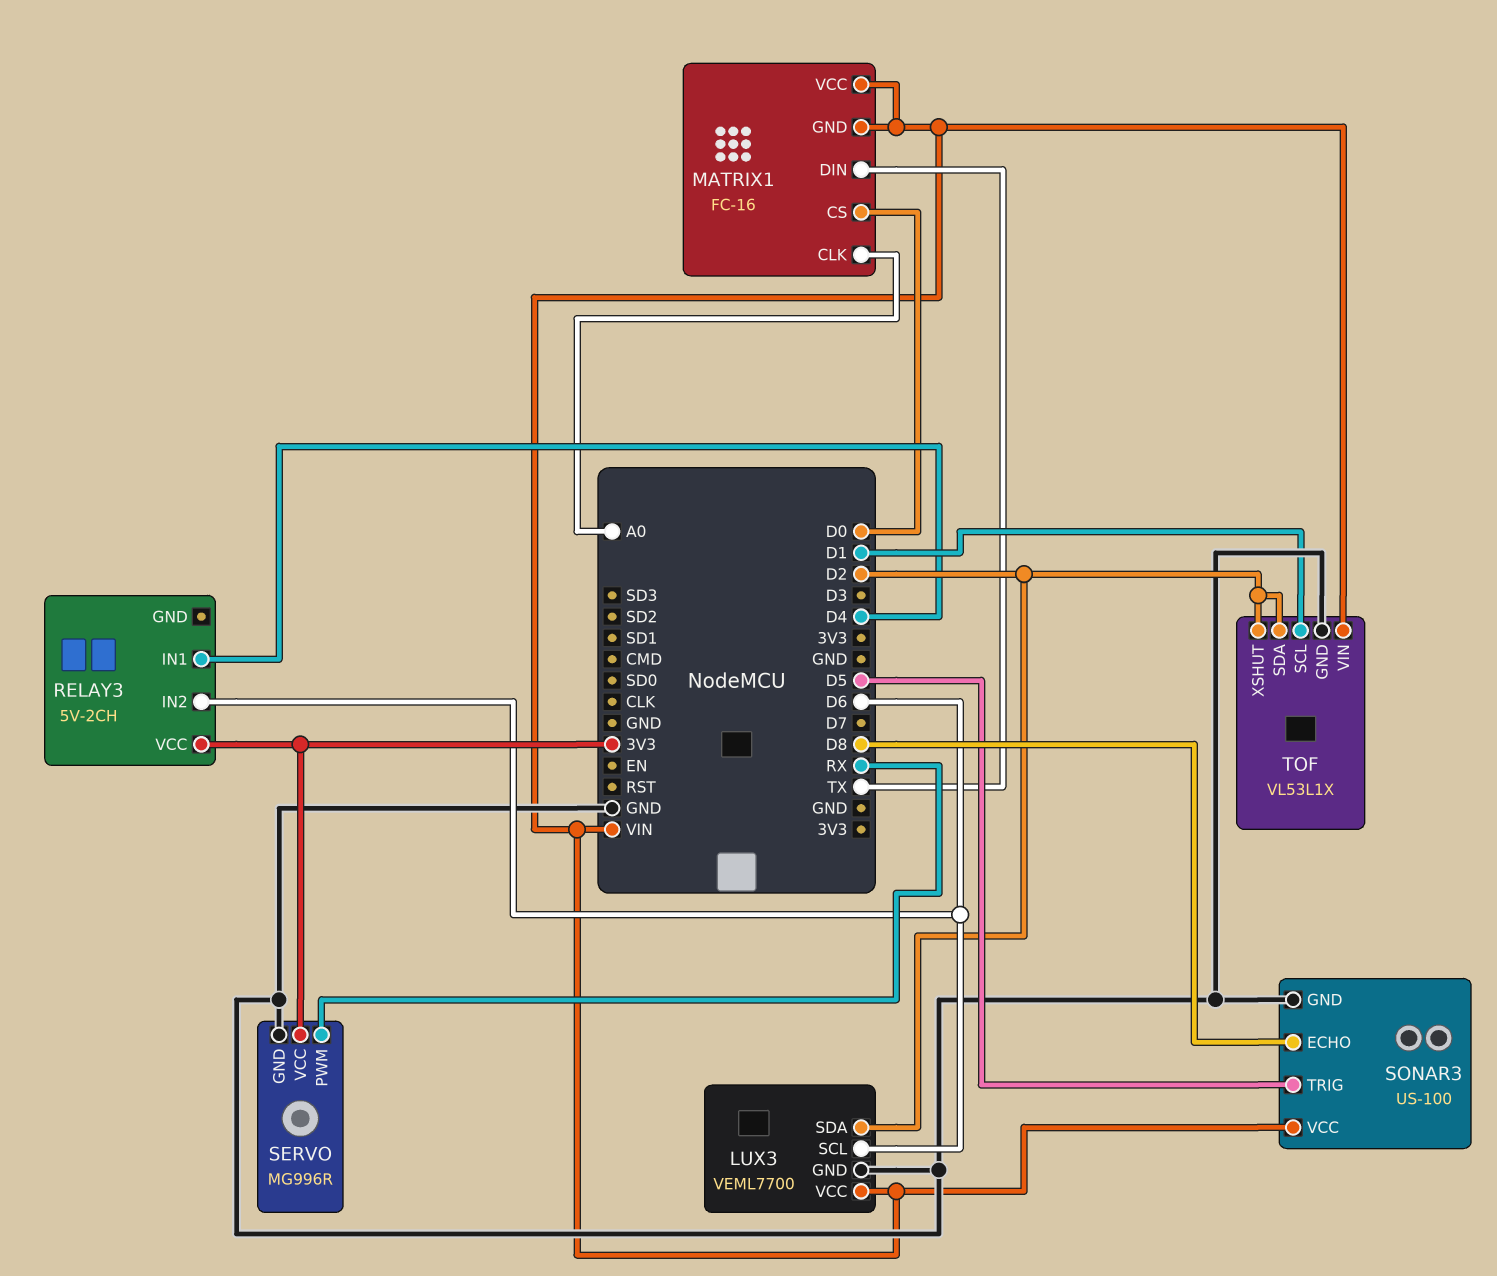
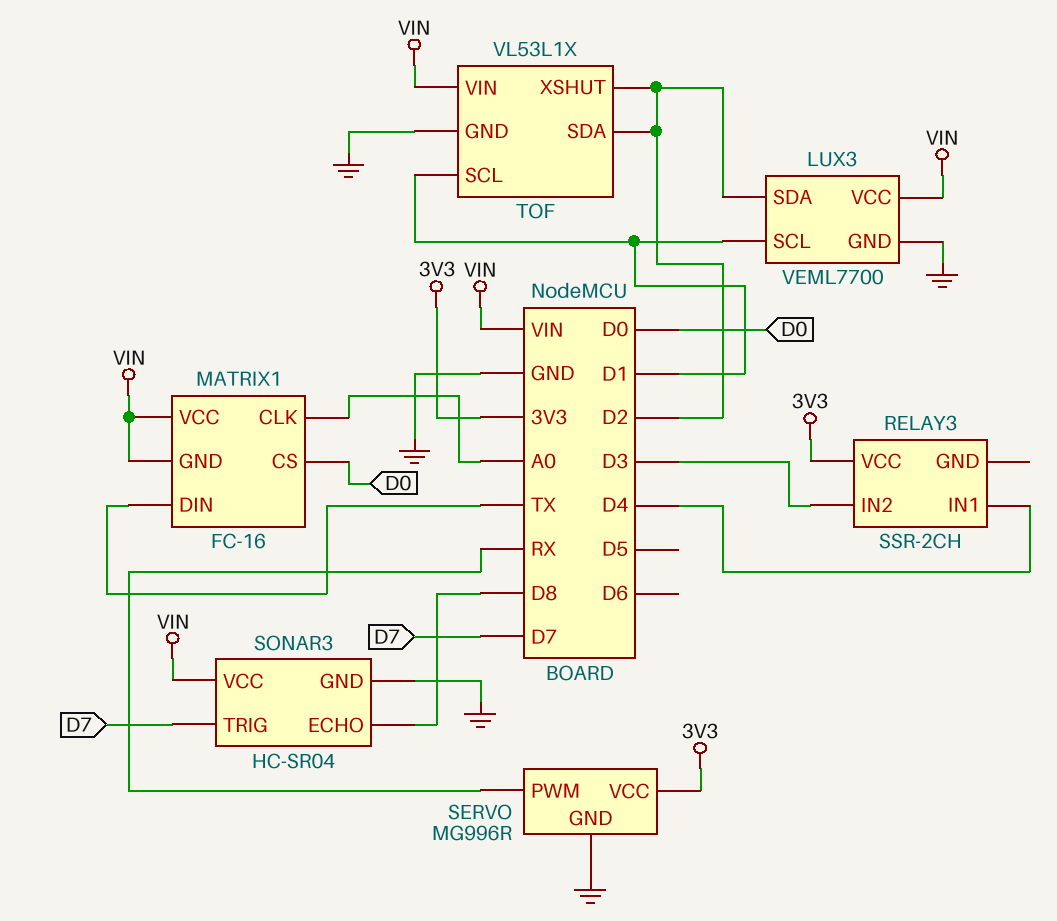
LUX3 pin SCL: D6 -> D1
RELAY3: 5V-2CH -> SSR-2CH
RELAY3 pin IN2: D6 -> D3
SONAR3: US-100 -> HC-SR04
SONAR3 pin TRIG: D5 -> D7

